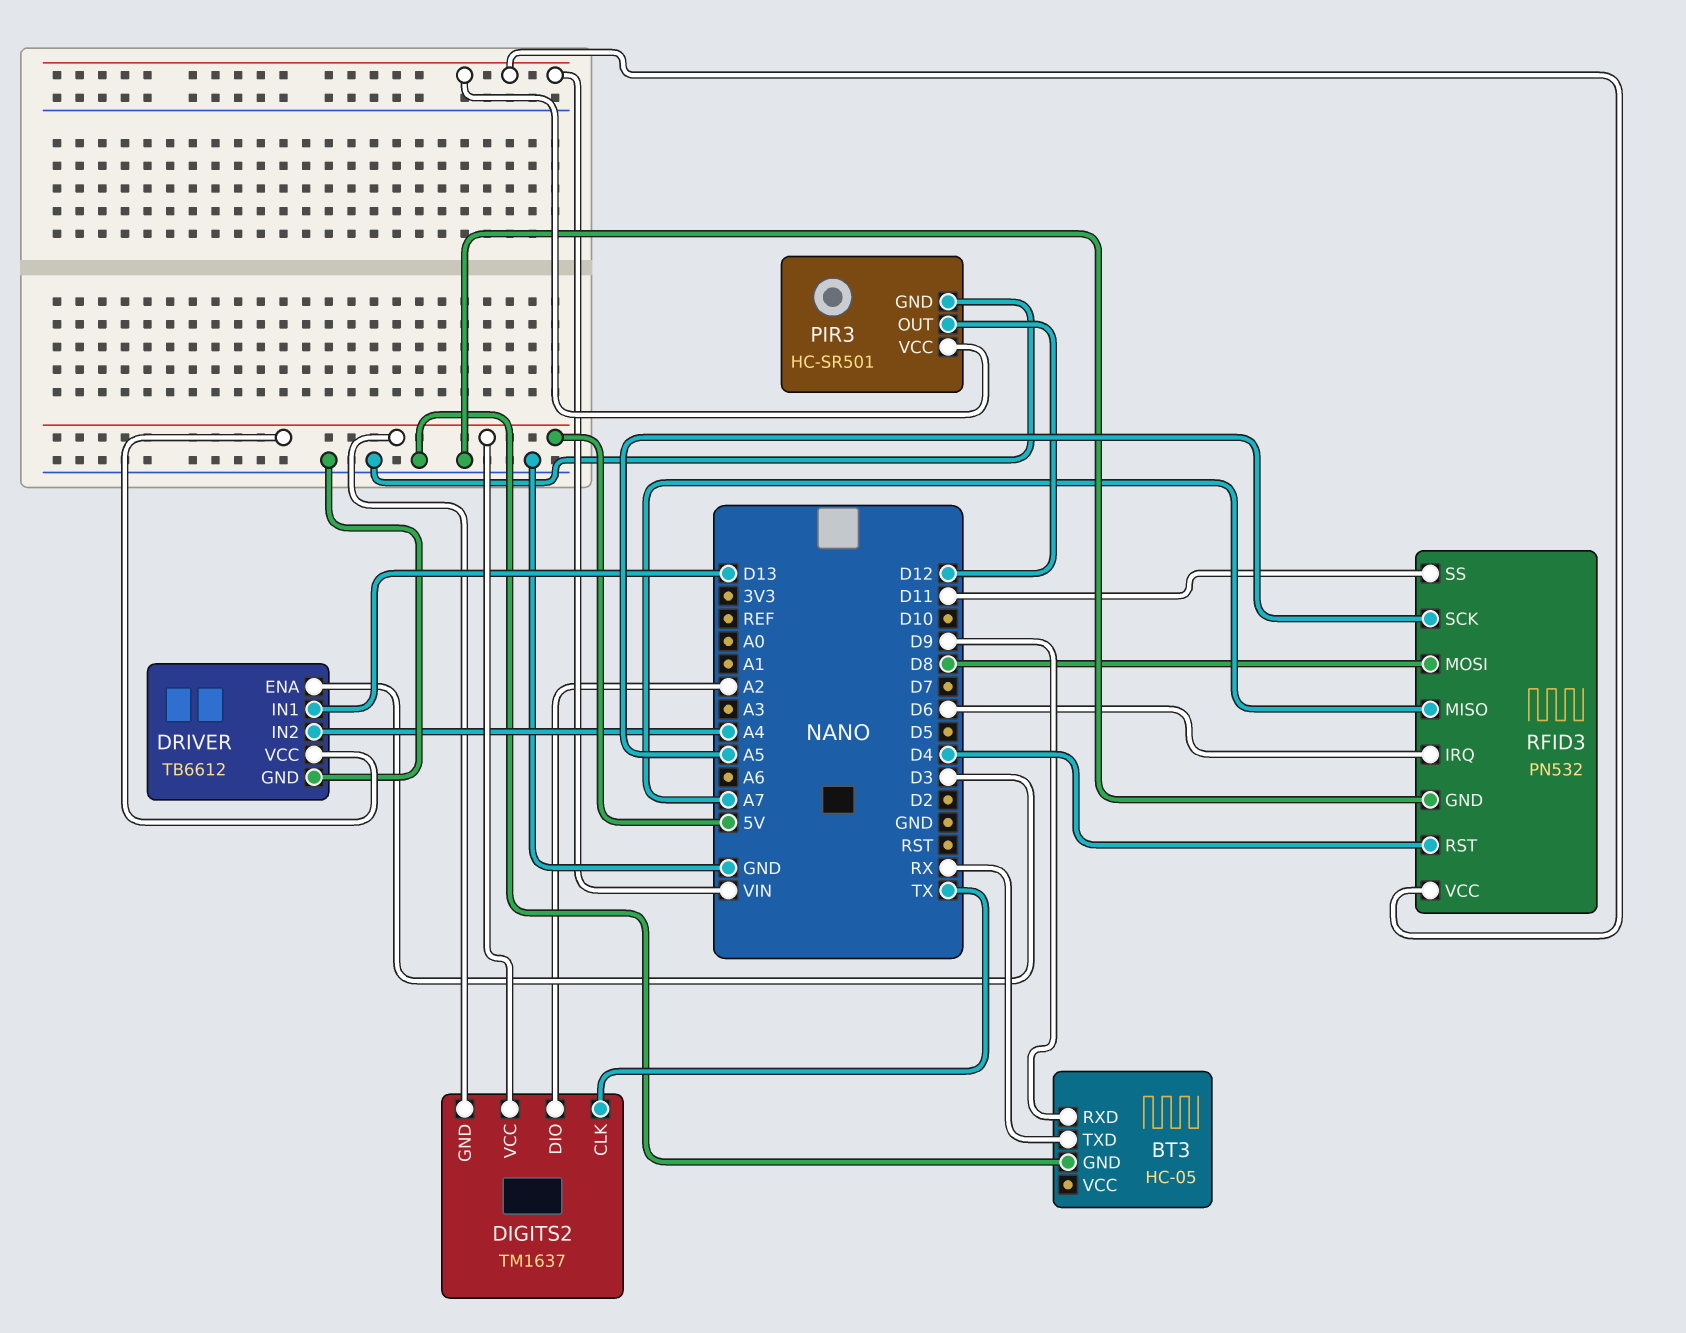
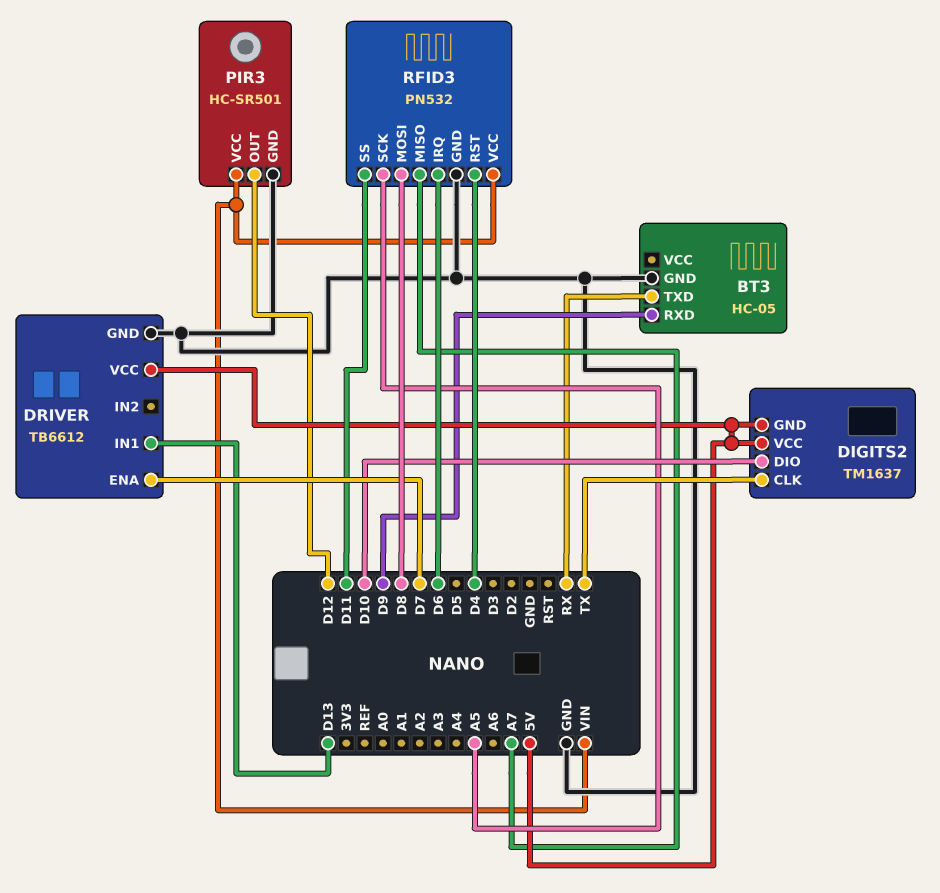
DIGITS2 pin DIO: A2 -> D10
DRIVER pin ENA: D3 -> D7
DRIVER pin IN2: A4 -> none

